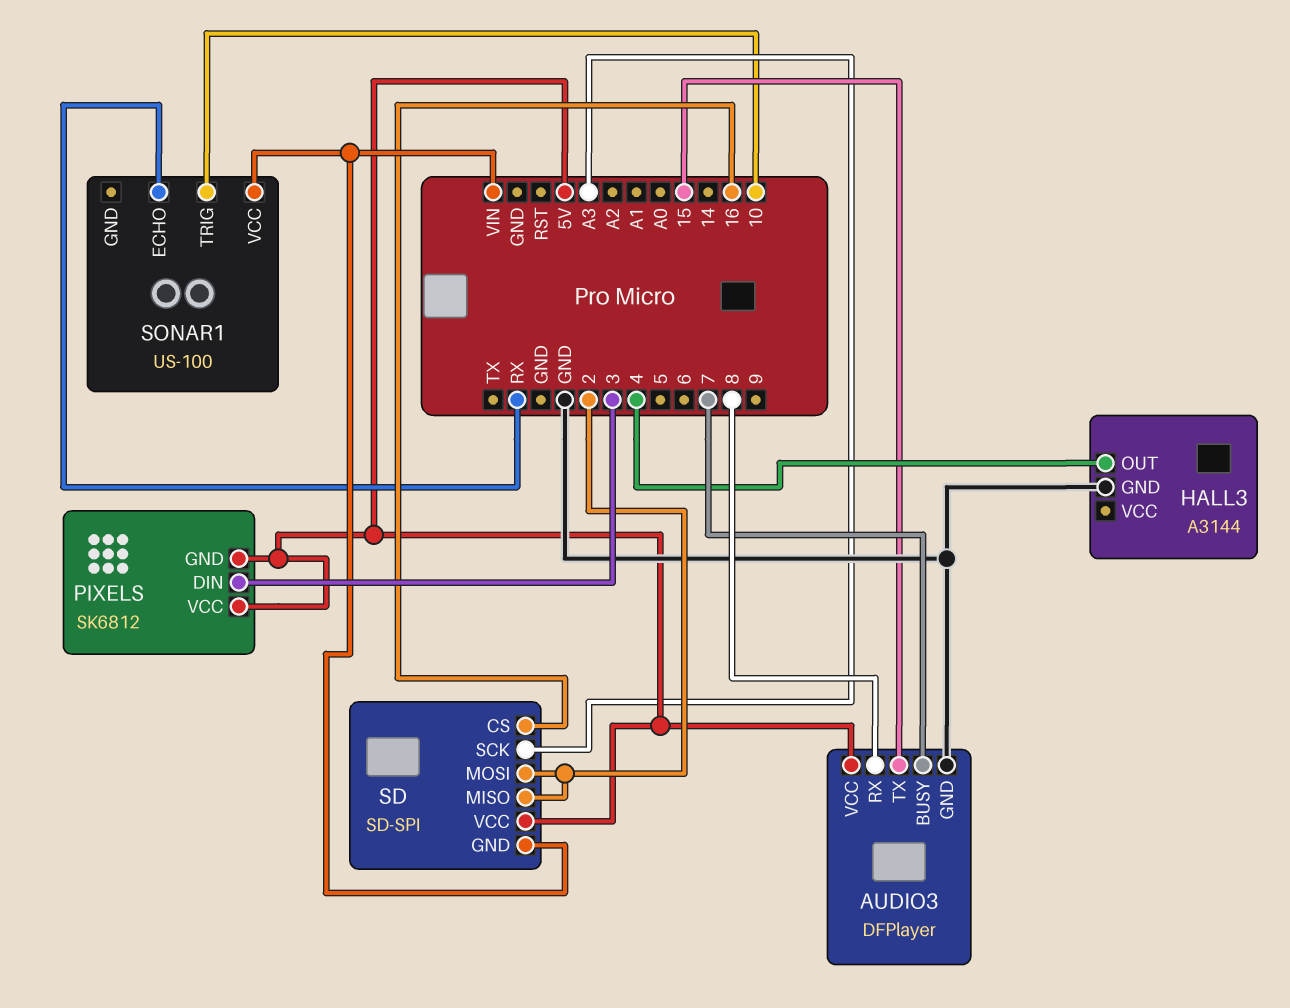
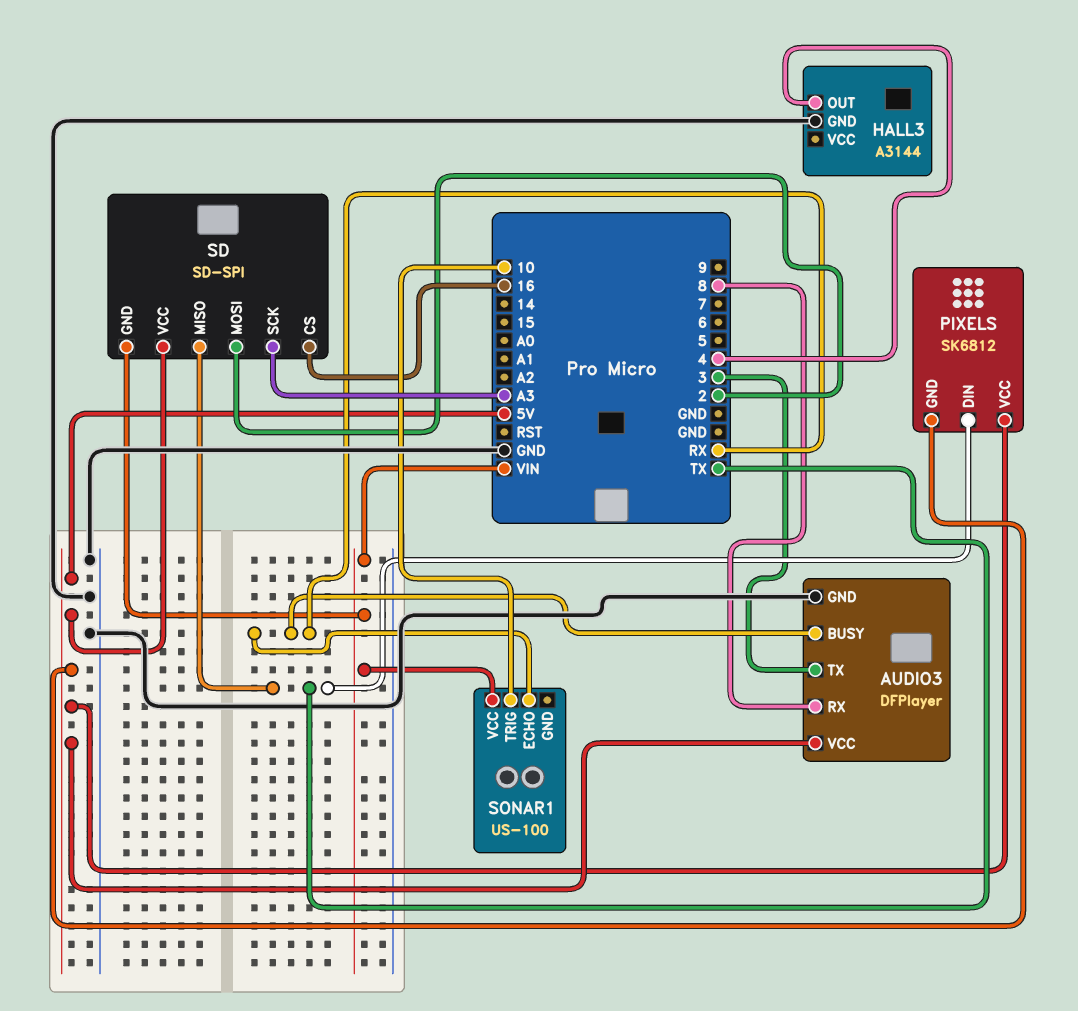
AUDIO3 pin BUSY: 7 -> RX
AUDIO3 pin TX: 15 -> 3
PIXELS pin DIN: 3 -> TX
SD pin MISO: 2 -> TX

